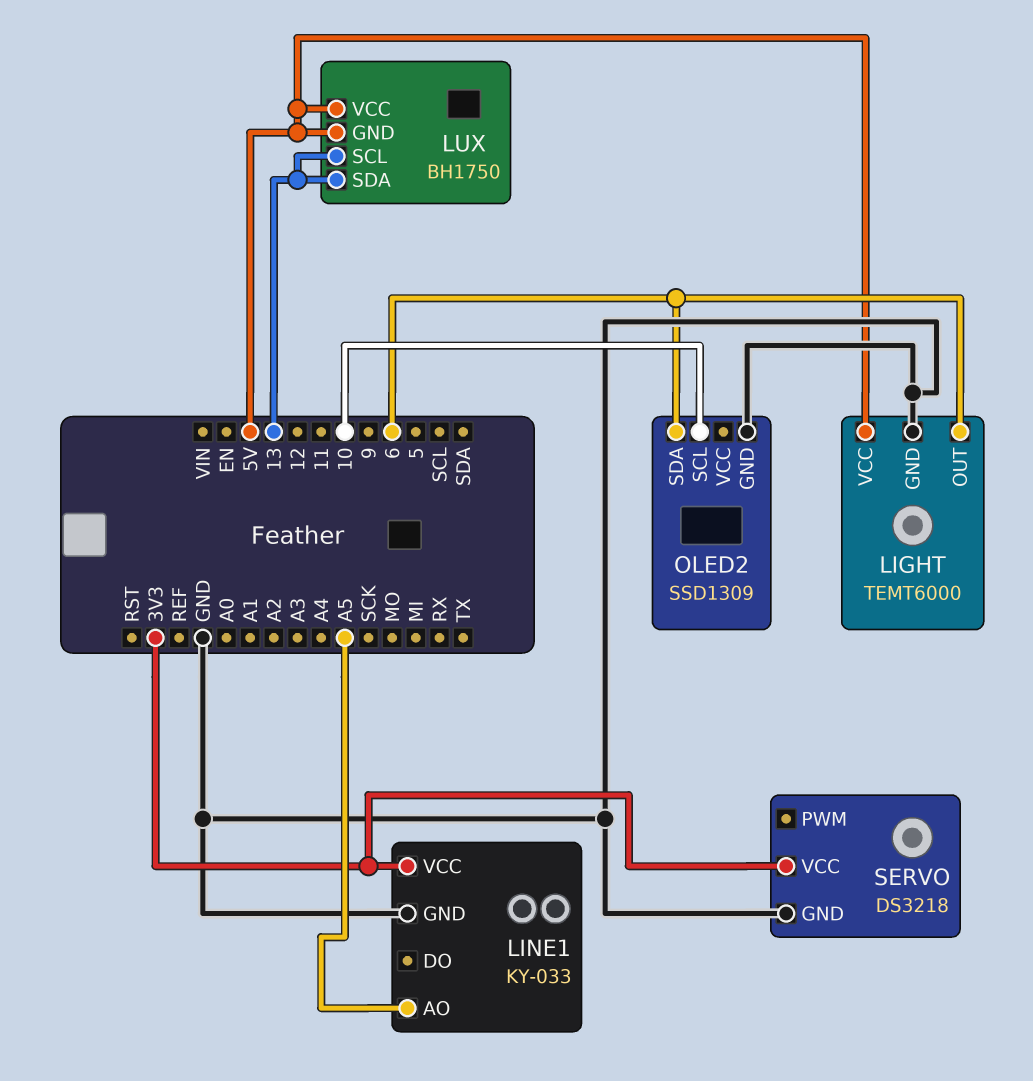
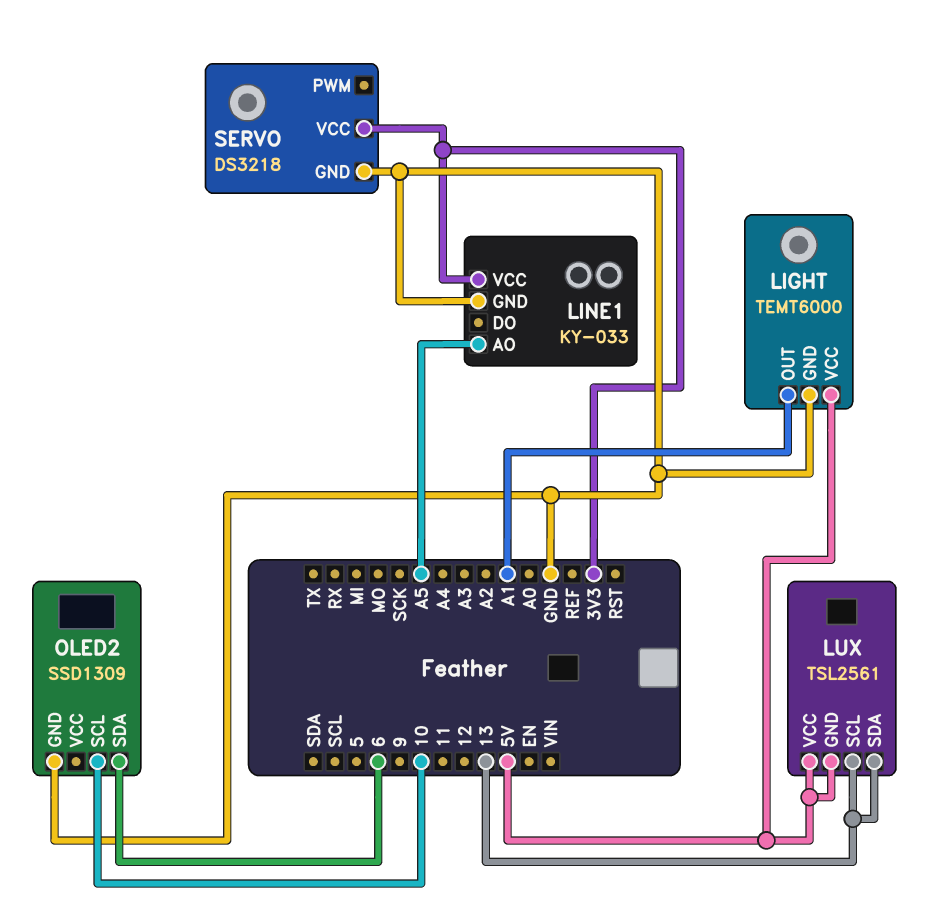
LIGHT pin OUT: 6 -> A1
LUX: BH1750 -> TSL2561

